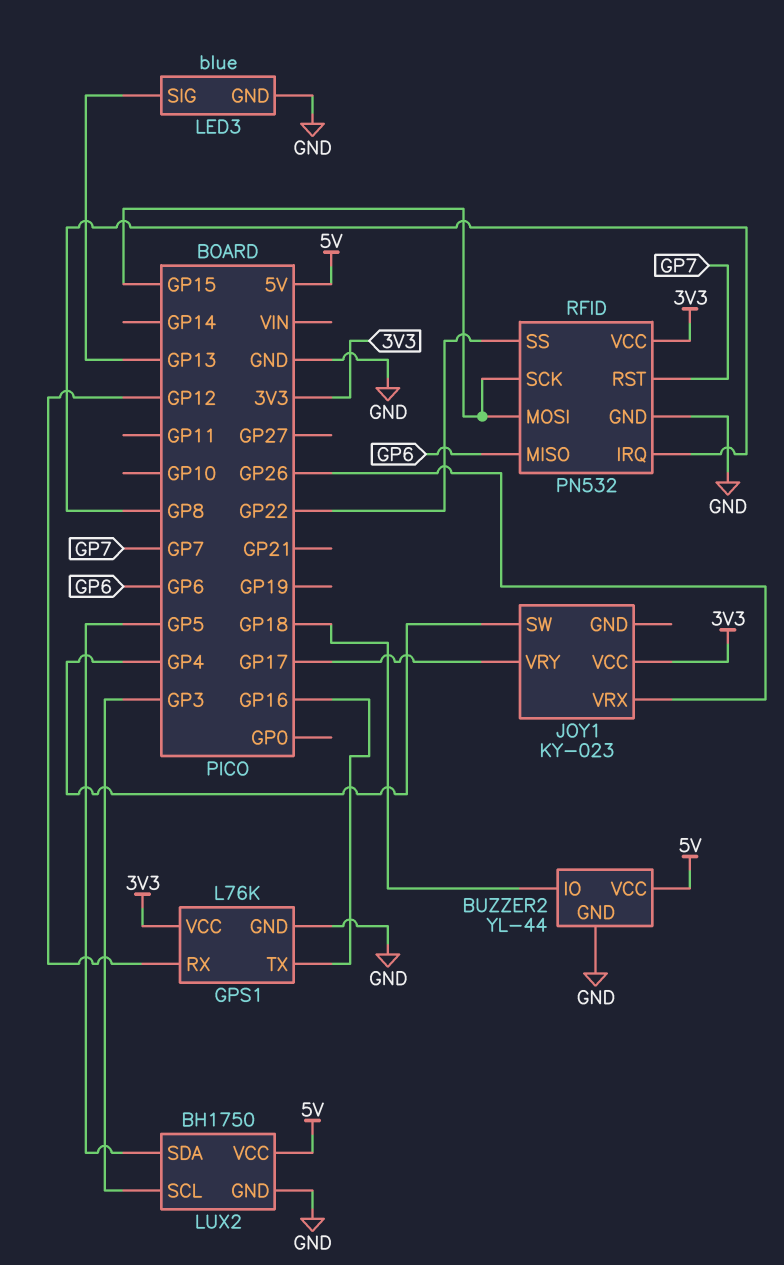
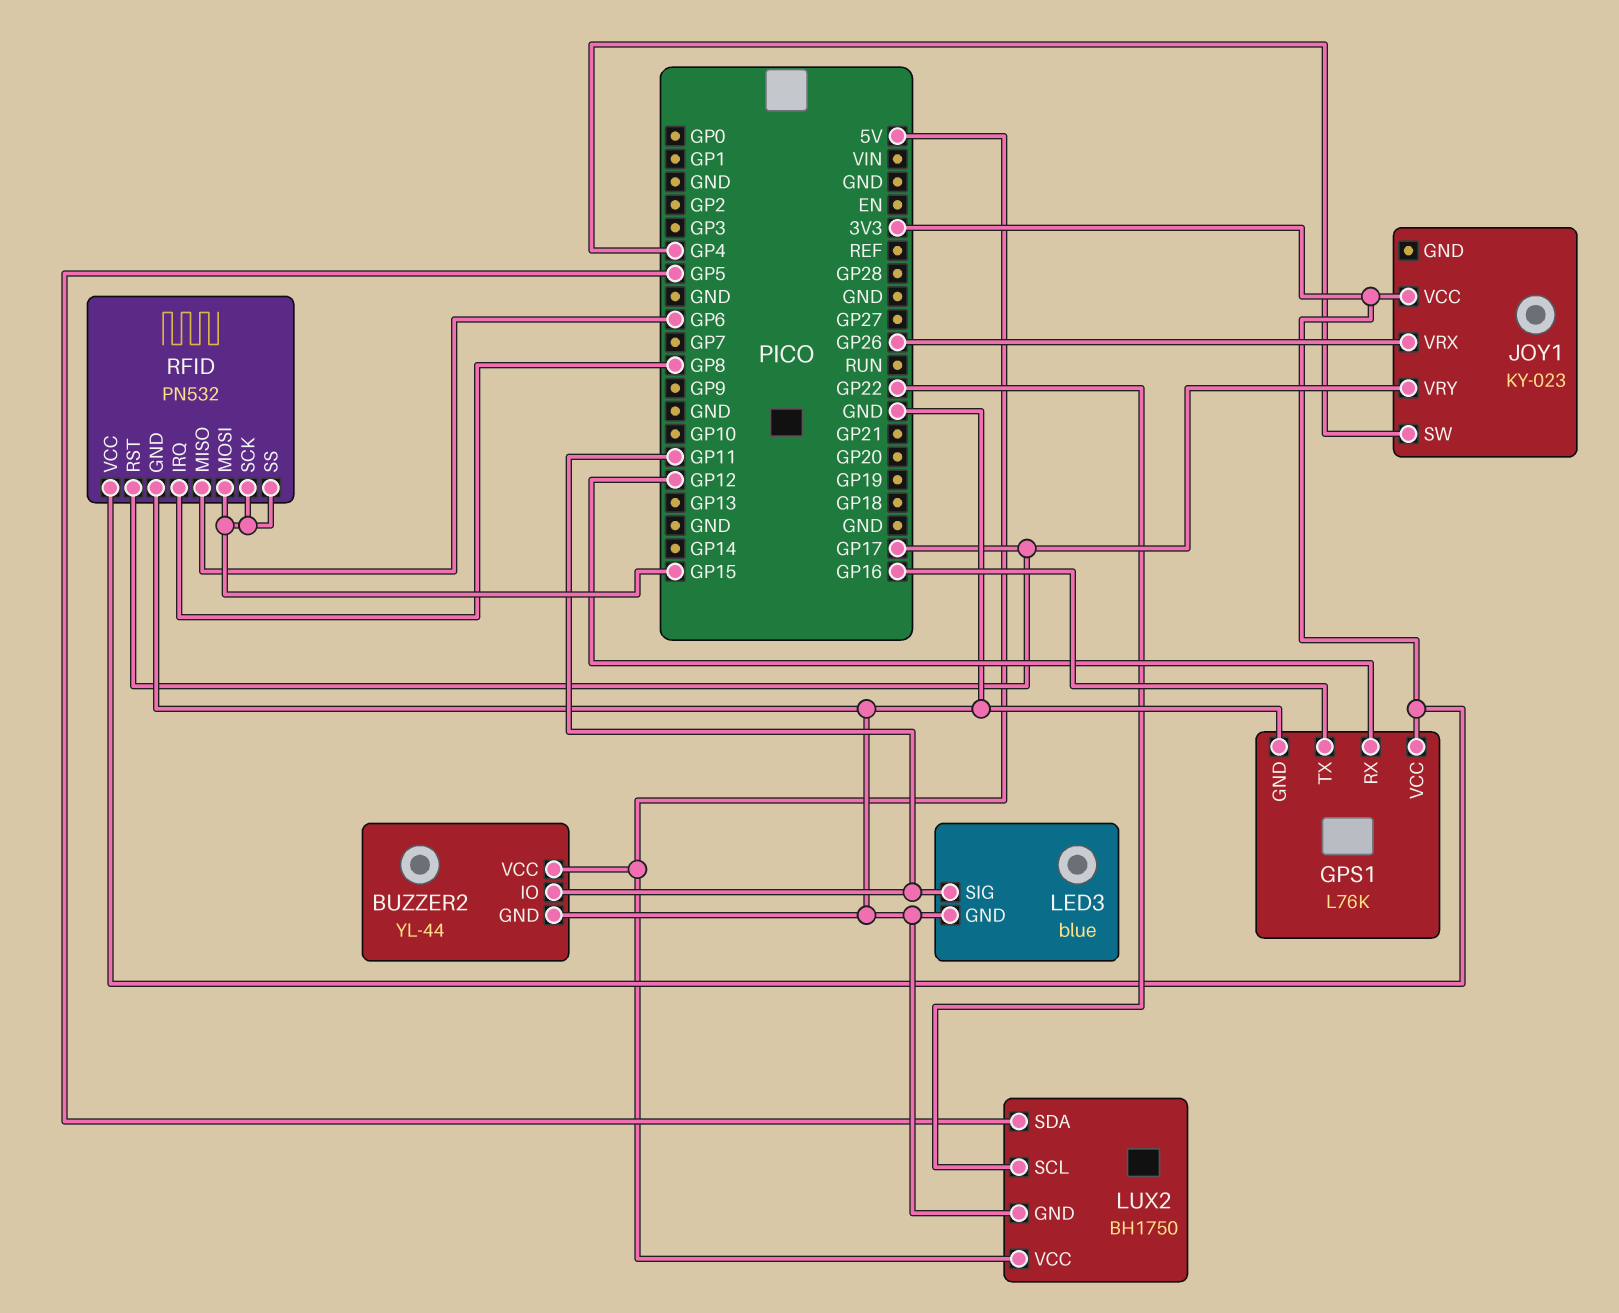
BUZZER2 pin IO: GP18 -> GP11
LED3 pin SIG: GP13 -> GP11
LUX2 pin SCL: GP3 -> GP22
RFID pin RST: GP7 -> GP17
RFID pin SS: GP22 -> GP15

